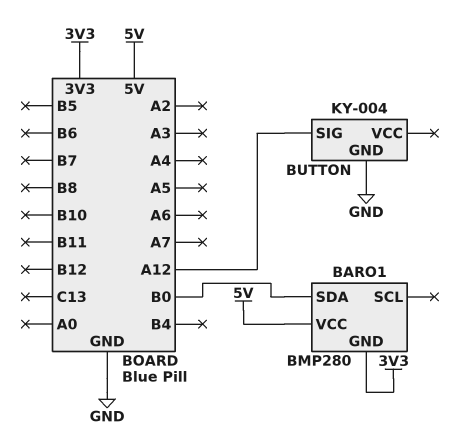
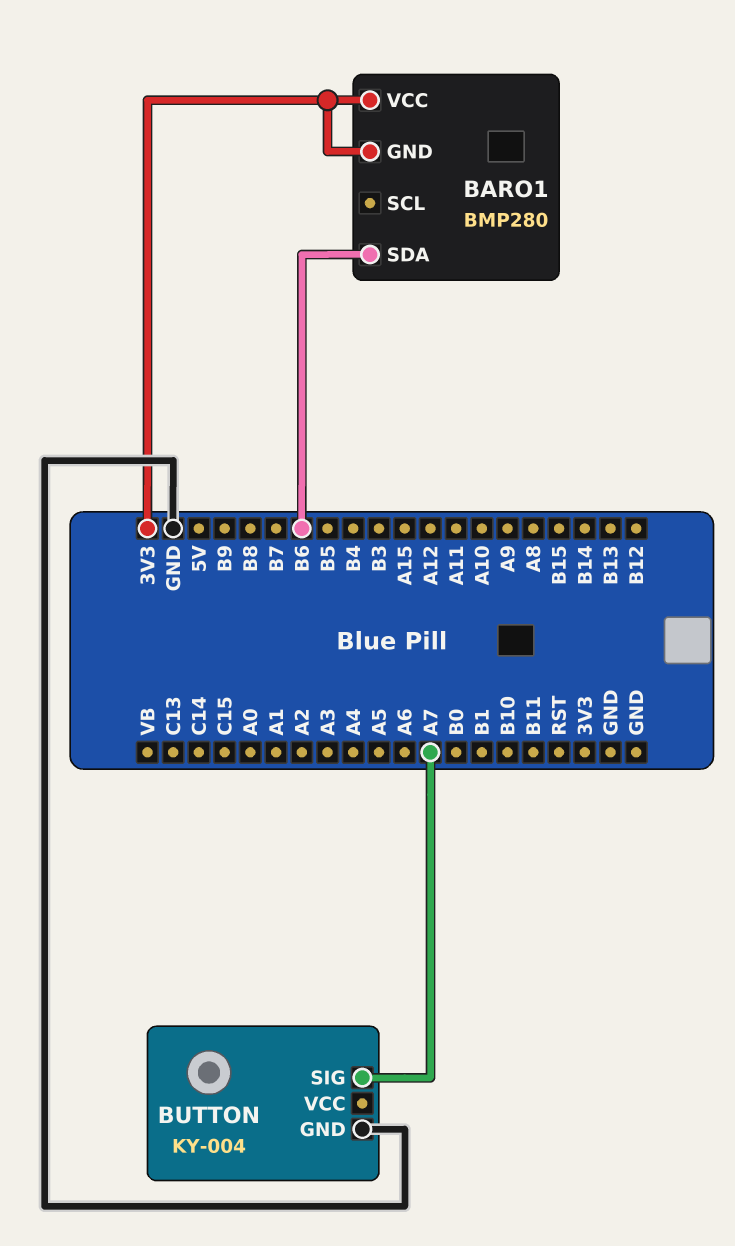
BARO1 pin SDA: B0 -> B6
BARO1 pin VCC: 5V -> 3V3
BUTTON pin SIG: A12 -> A7

